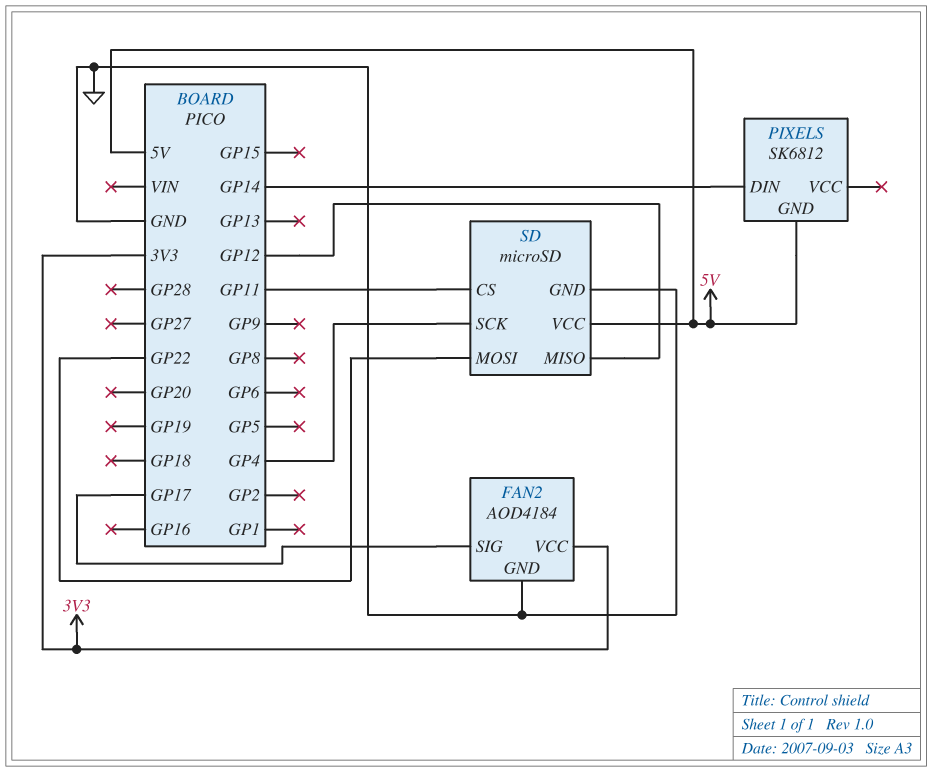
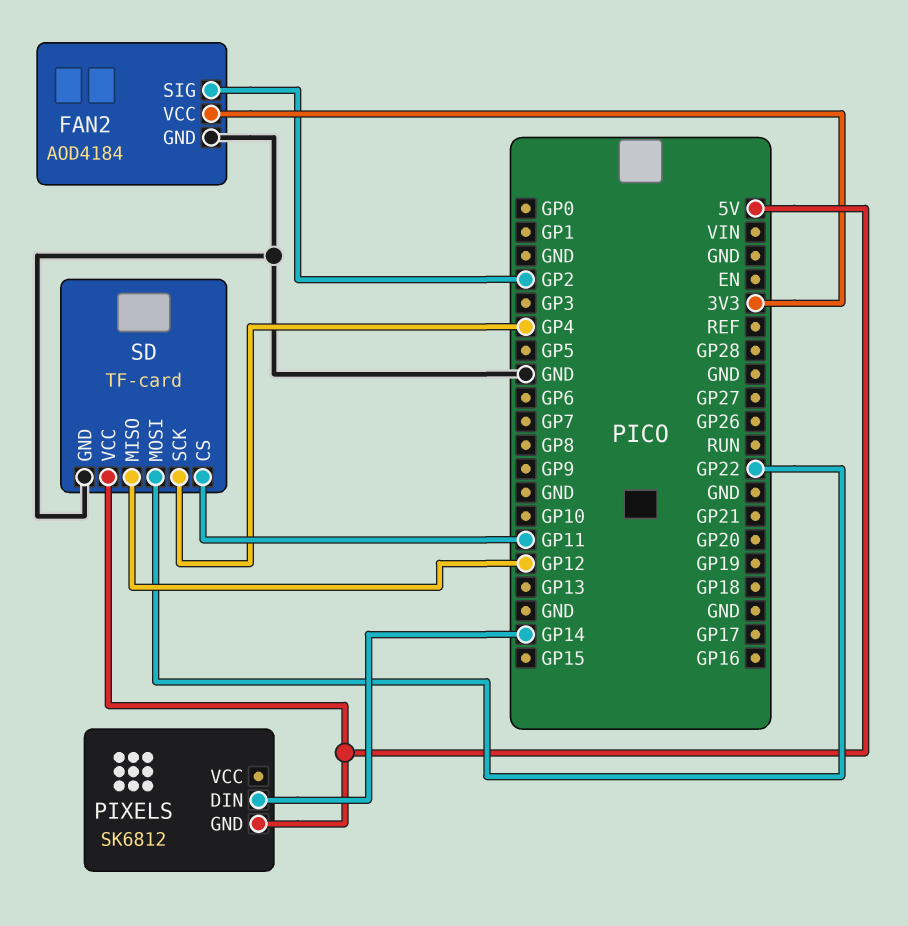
FAN2 pin SIG: GP17 -> GP2
SD: microSD -> TF-card

